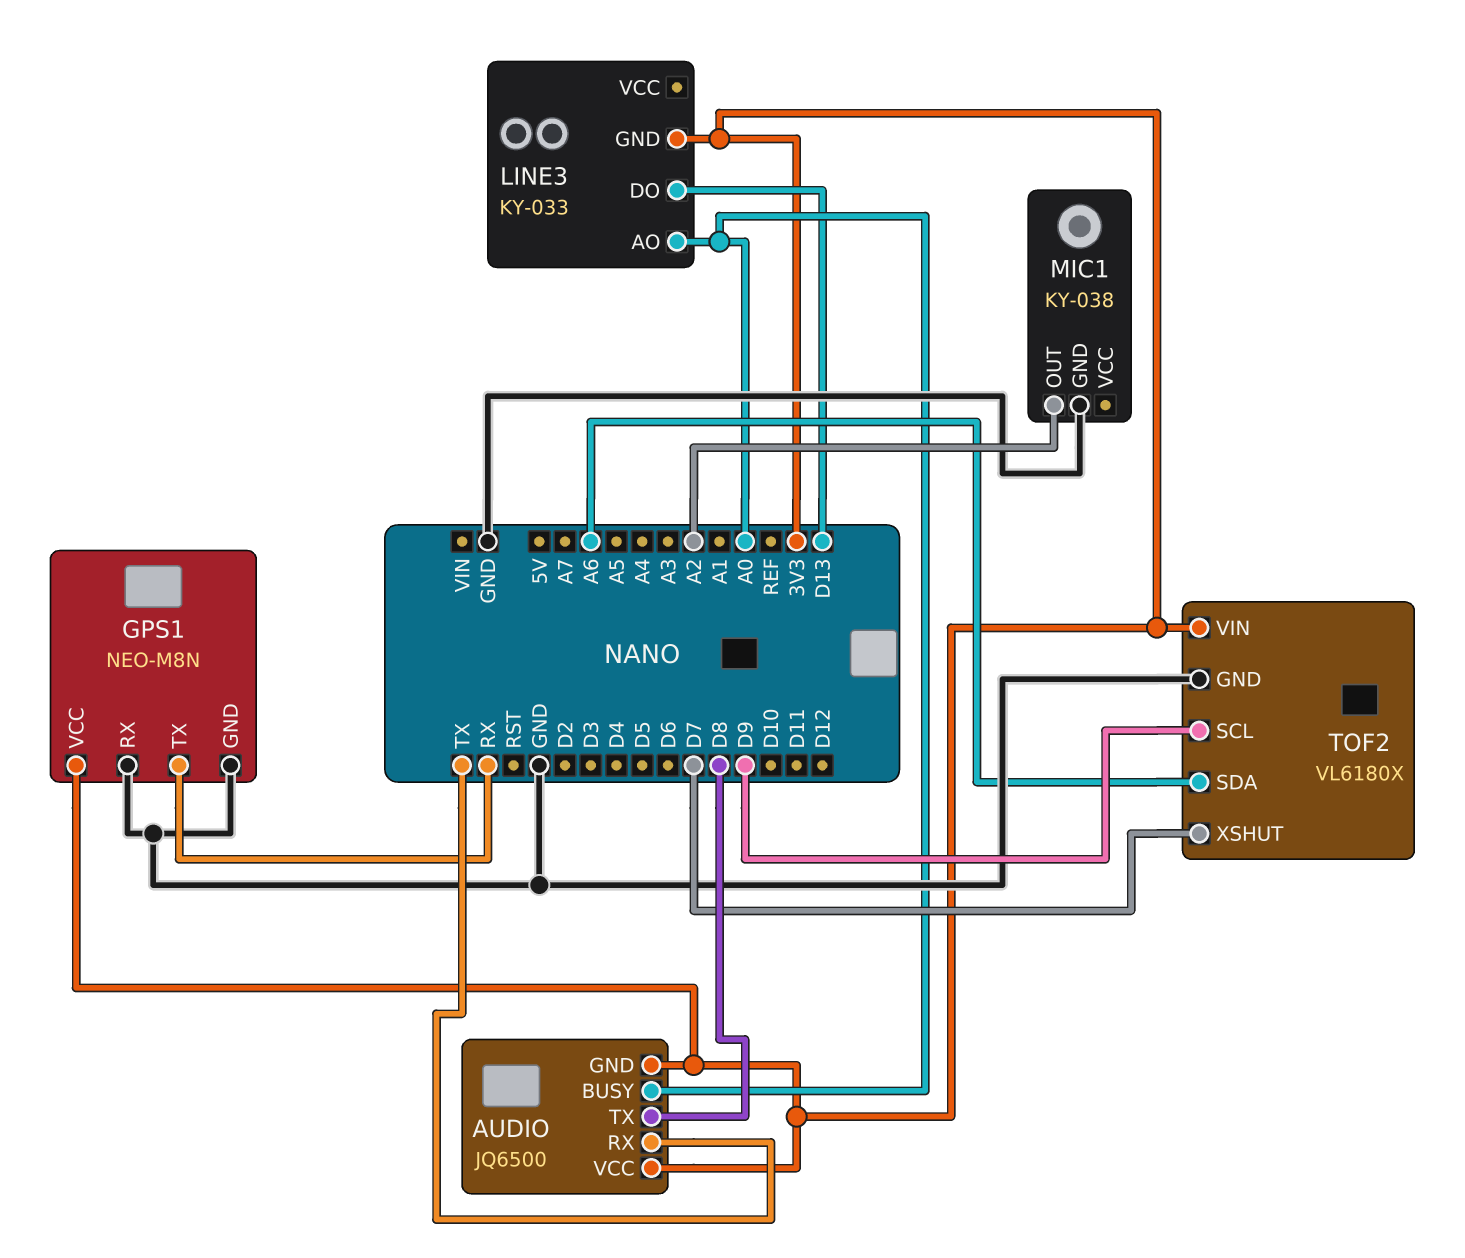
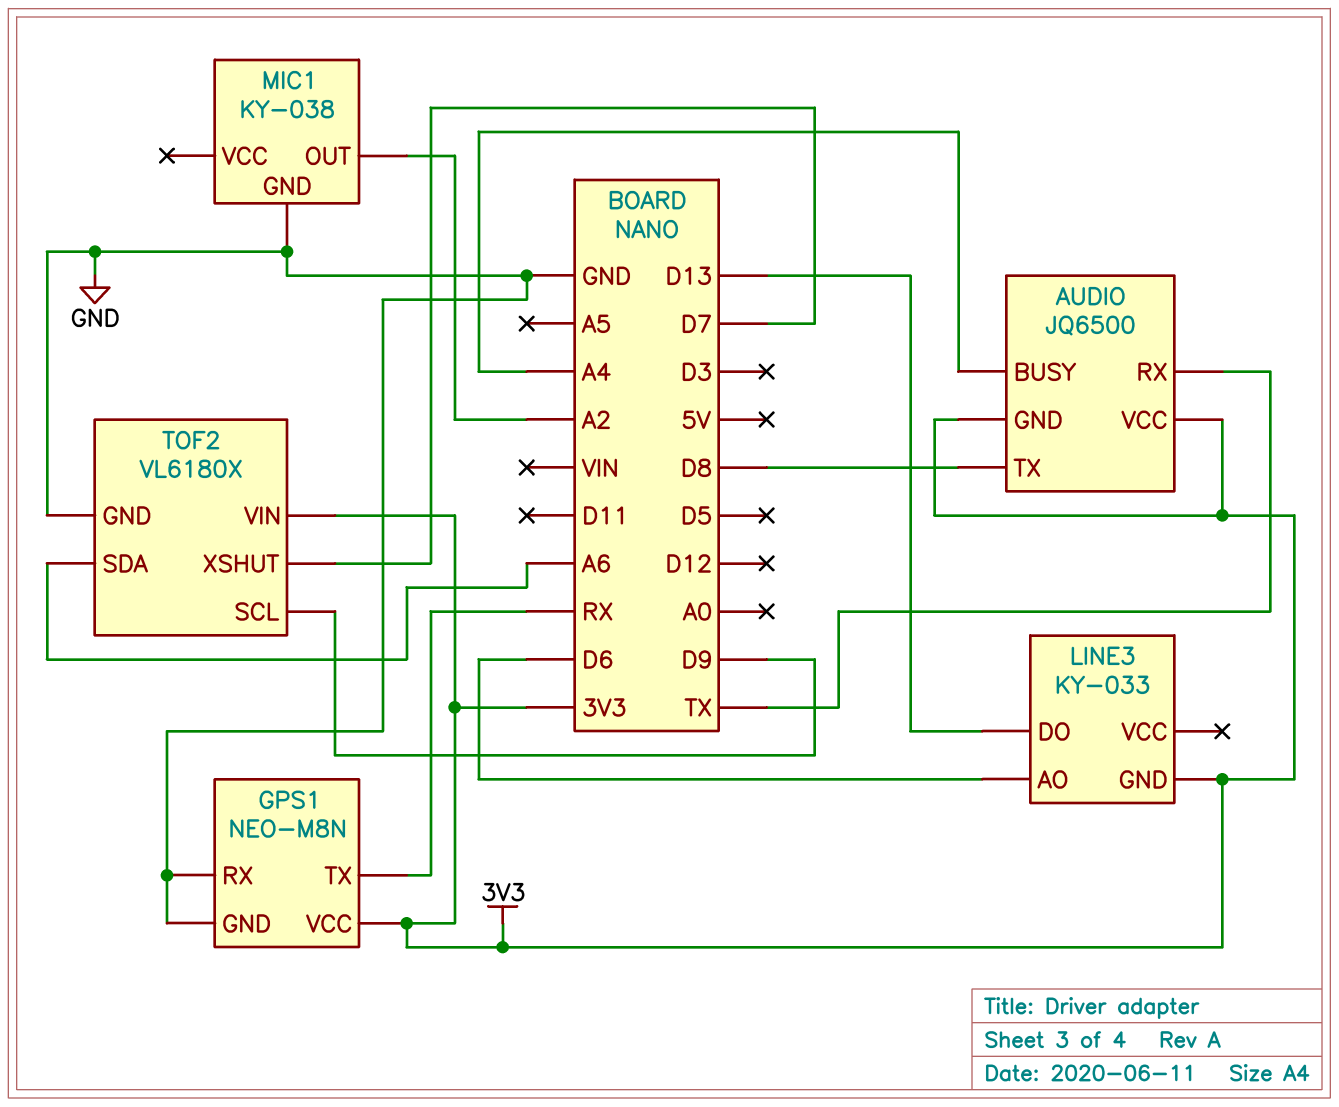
AUDIO pin BUSY: A0 -> A4
LINE3 pin AO: A0 -> D6

